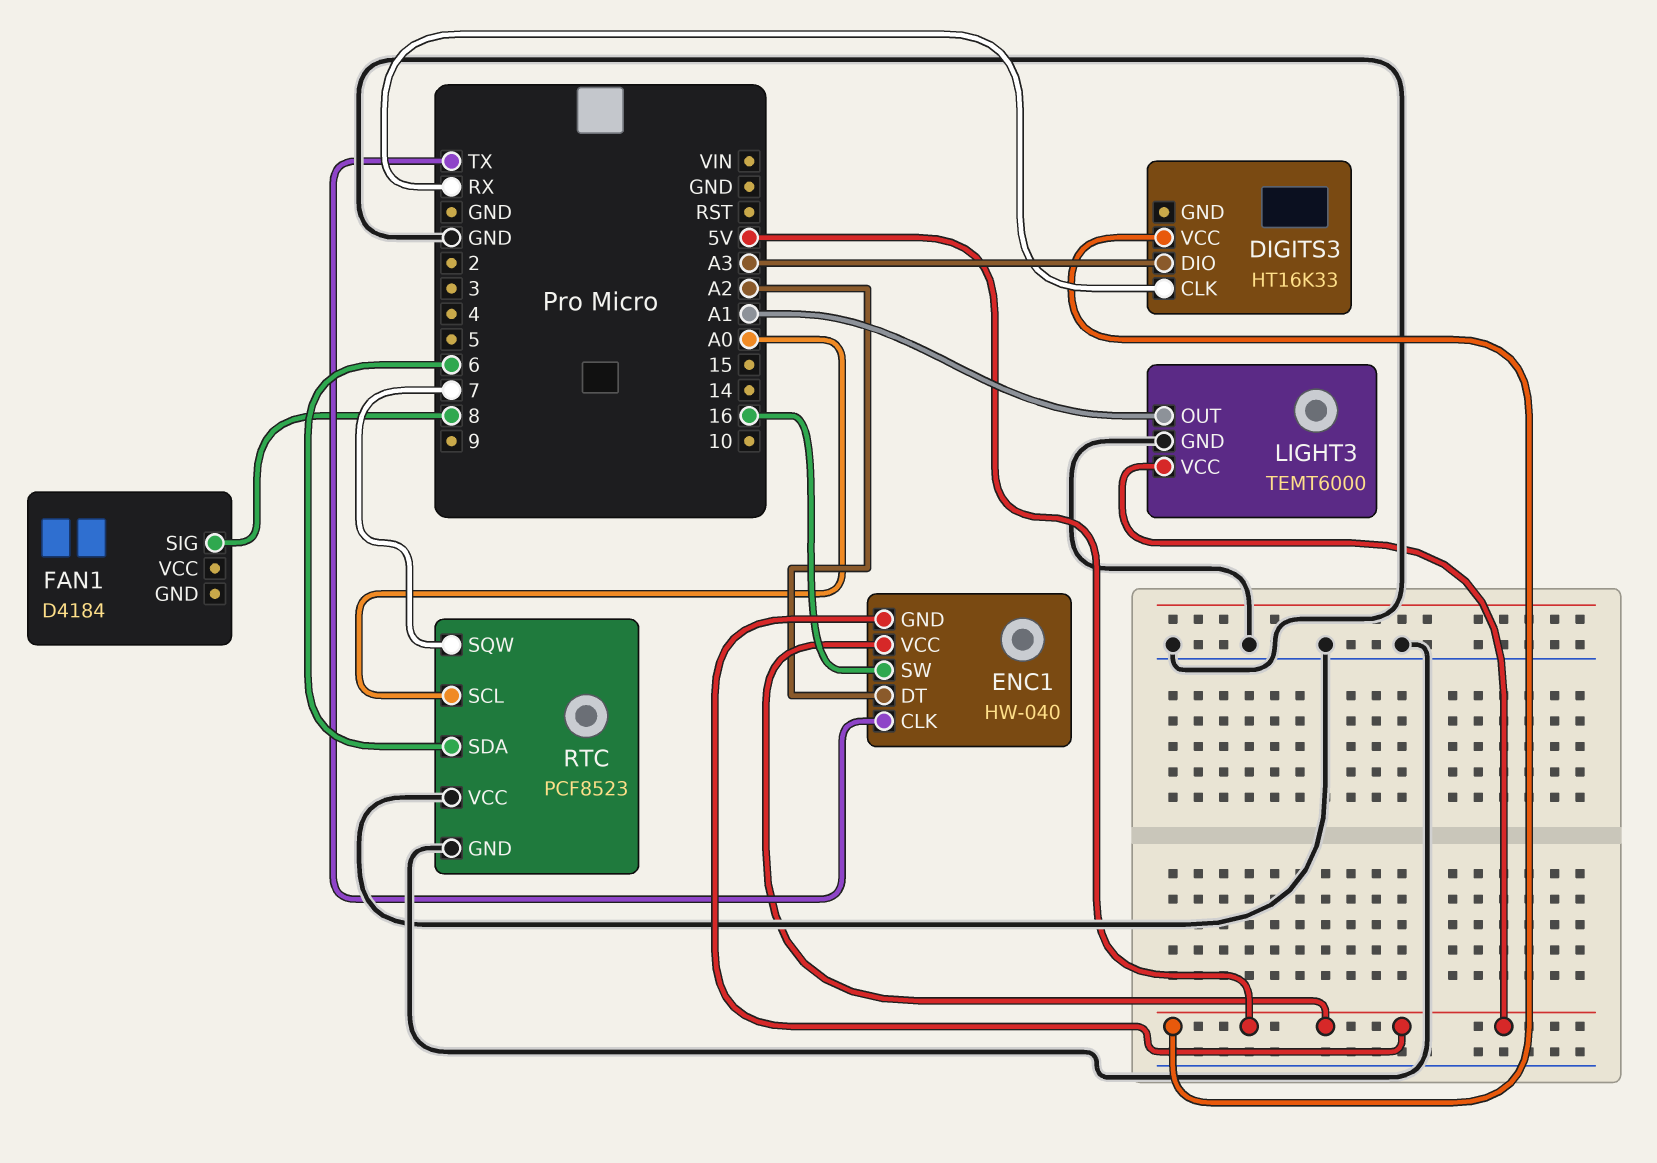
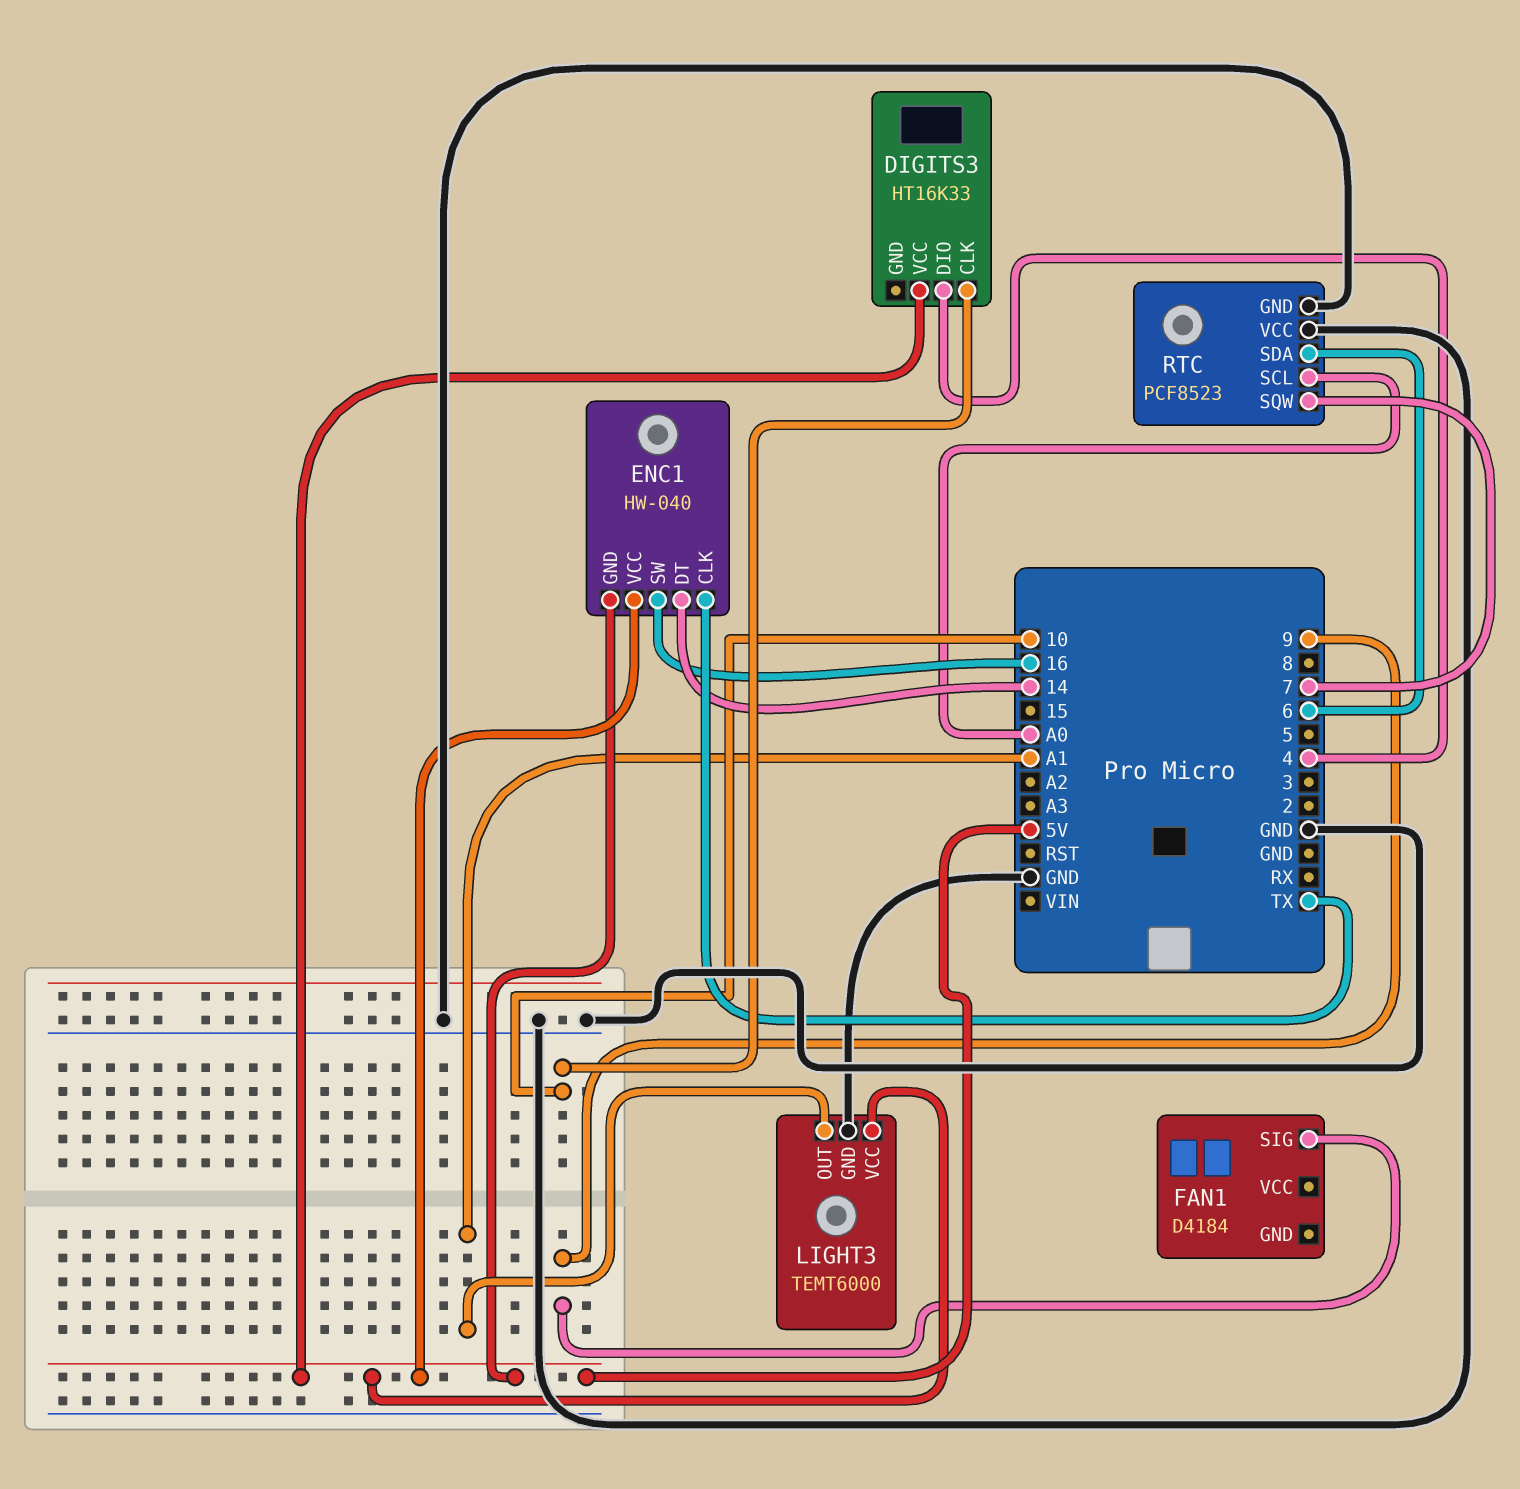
DIGITS3 pin CLK: RX -> 10
DIGITS3 pin DIO: A3 -> 4
ENC1 pin DT: A2 -> 14
FAN1 pin SIG: 8 -> 9

